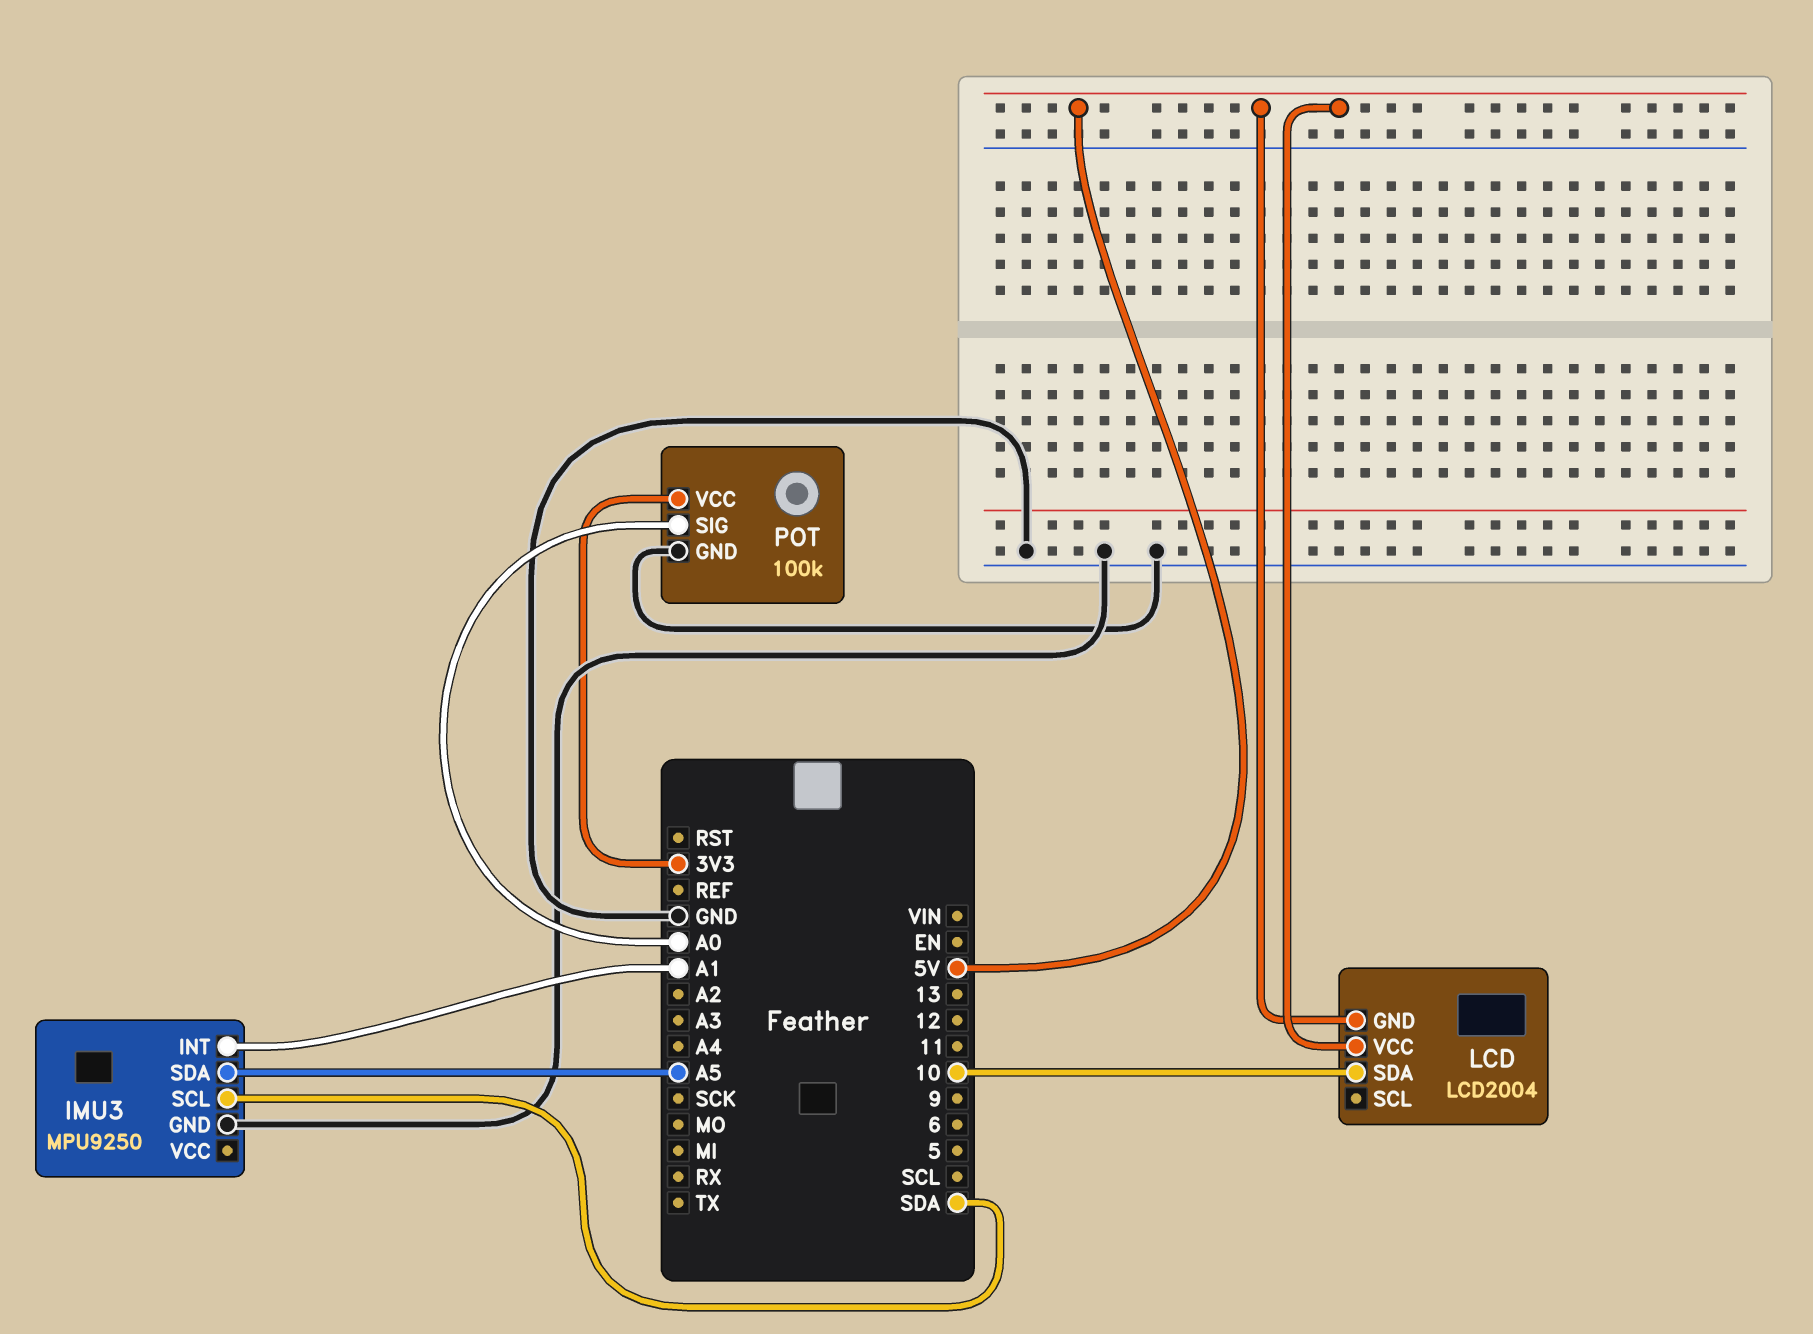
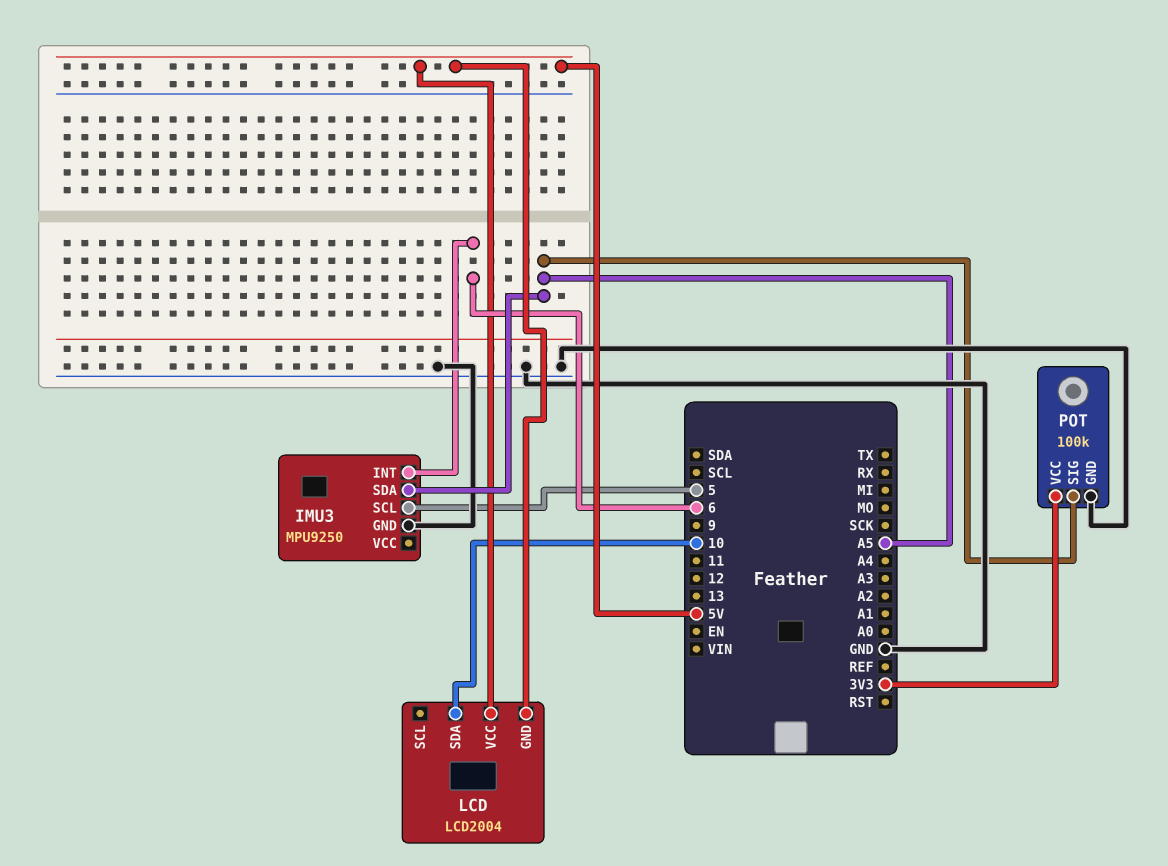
IMU3 pin INT: A1 -> 6
IMU3 pin SCL: SDA -> 5
POT pin SIG: A0 -> A5

